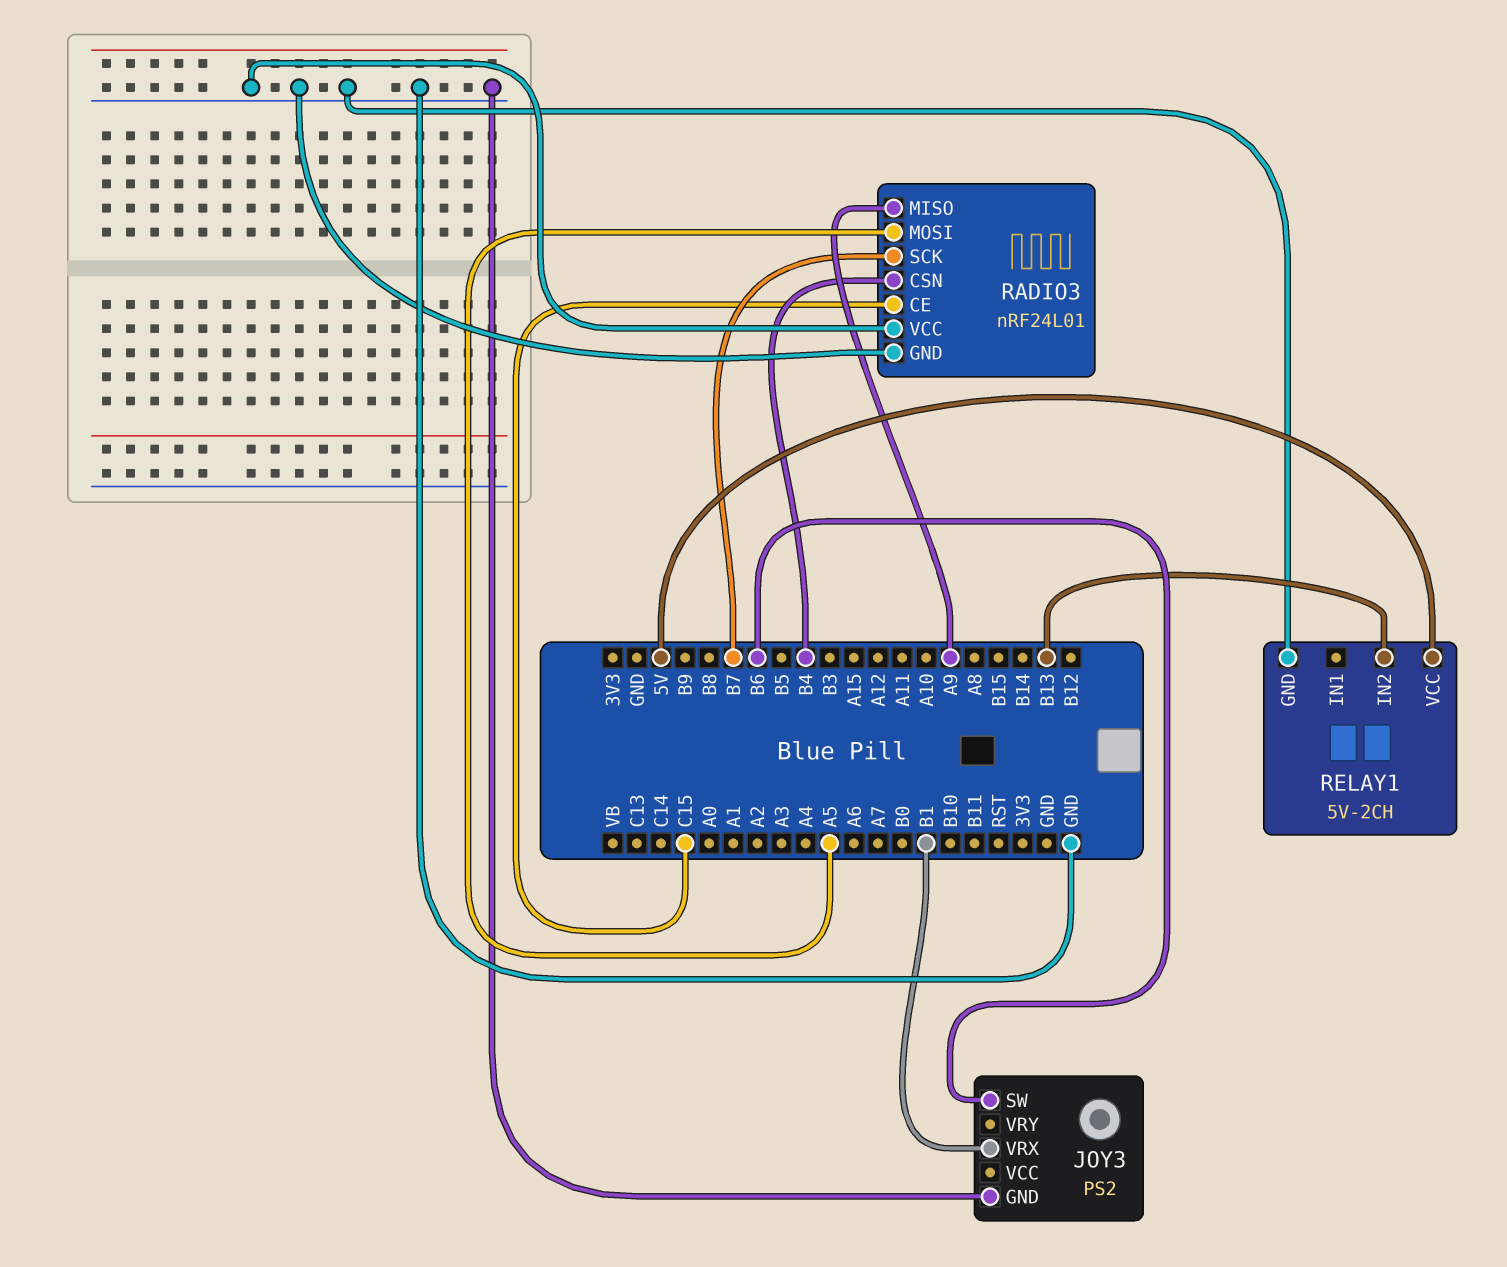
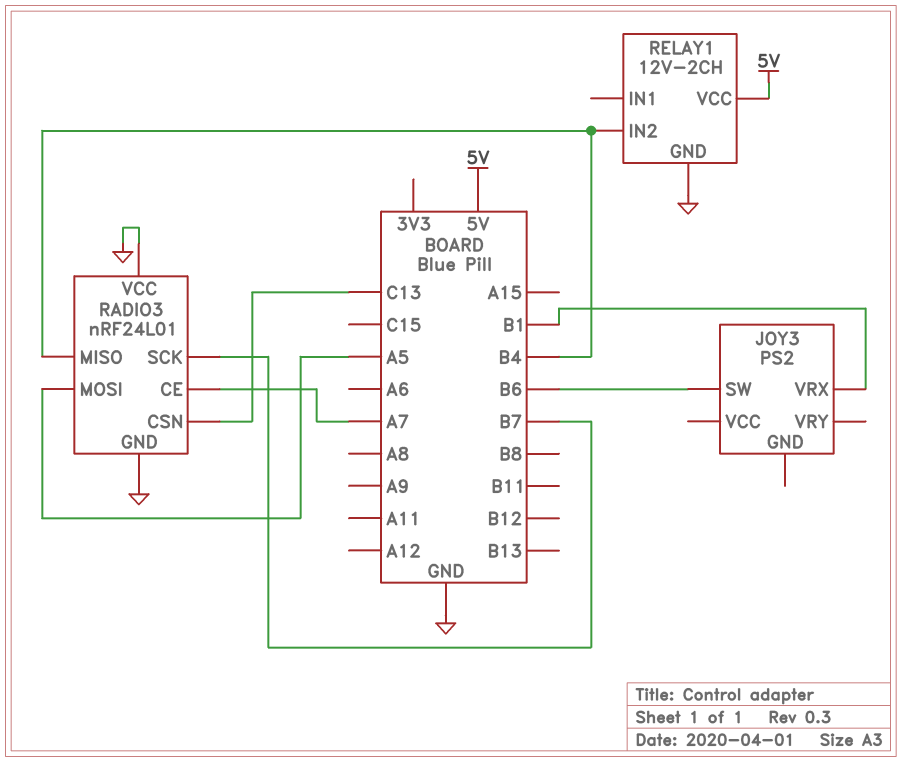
JOY3 pin GND: GND -> none
RADIO3 pin CE: C15 -> A7
RADIO3 pin CSN: B4 -> C13
RADIO3 pin MISO: A9 -> B4
RELAY1: 5V-2CH -> 12V-2CH
RELAY1 pin IN2: B13 -> B4

